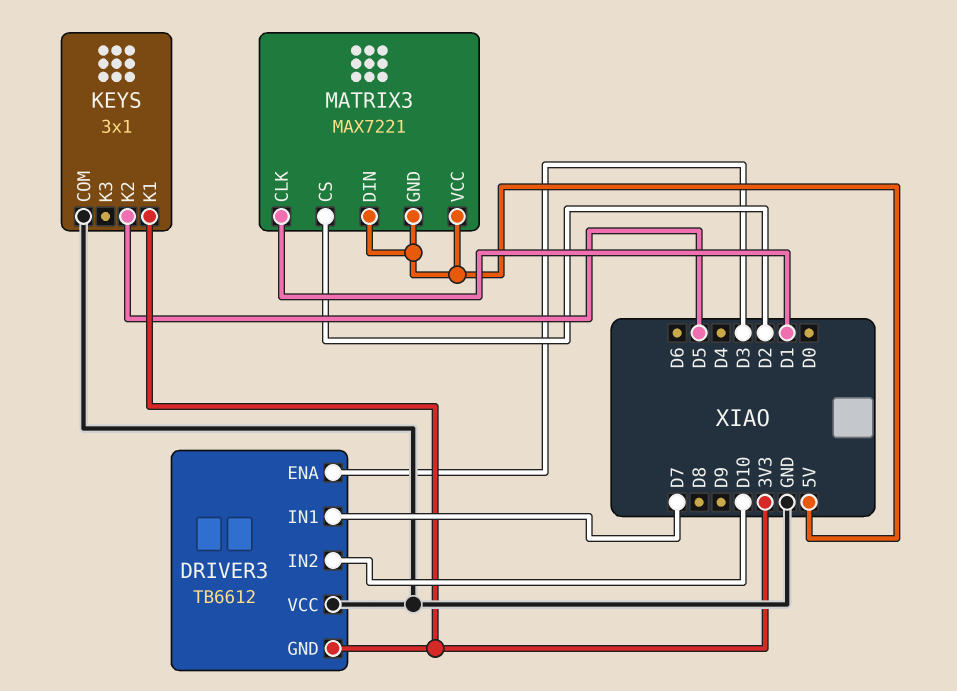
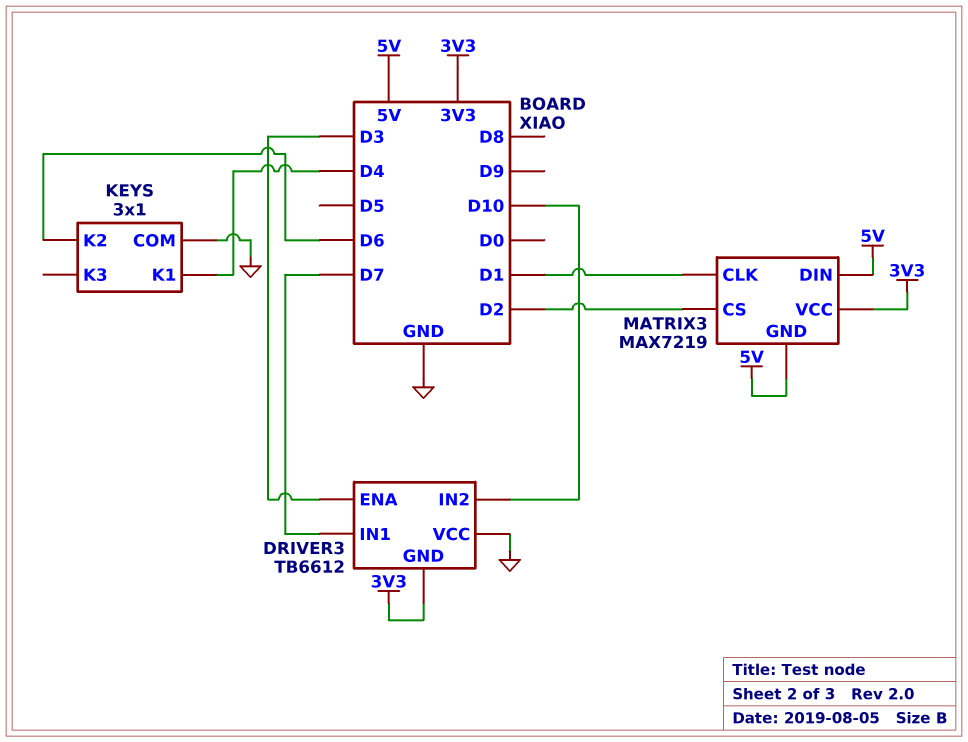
KEYS pin K1: 3V3 -> D4
KEYS pin K2: D5 -> D6
MATRIX3: MAX7221 -> MAX7219
MATRIX3 pin VCC: 5V -> 3V3

